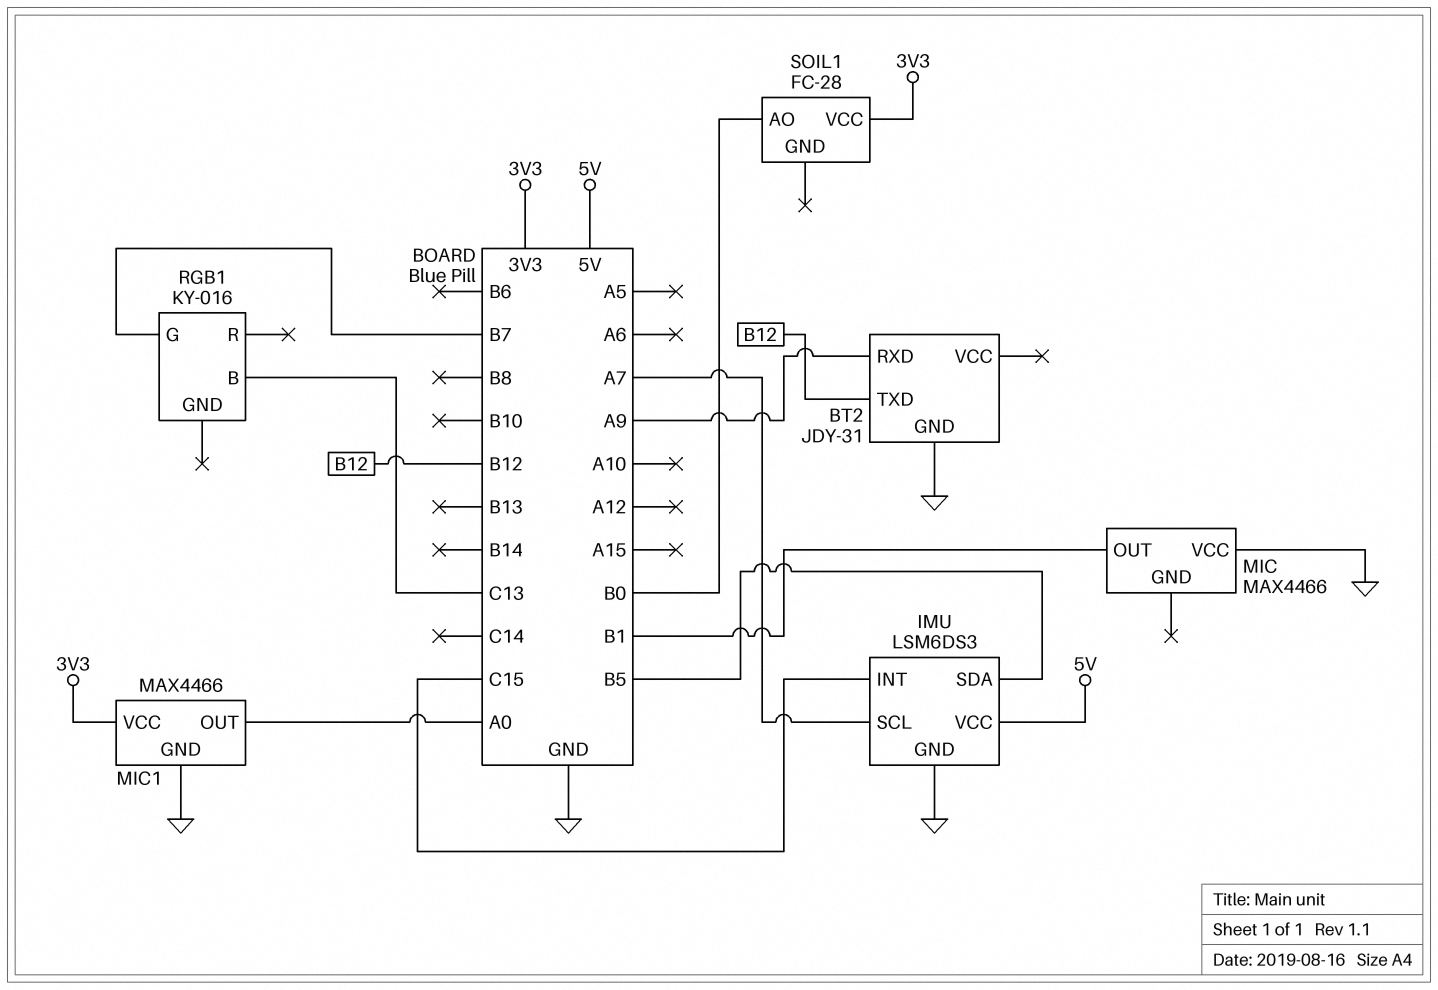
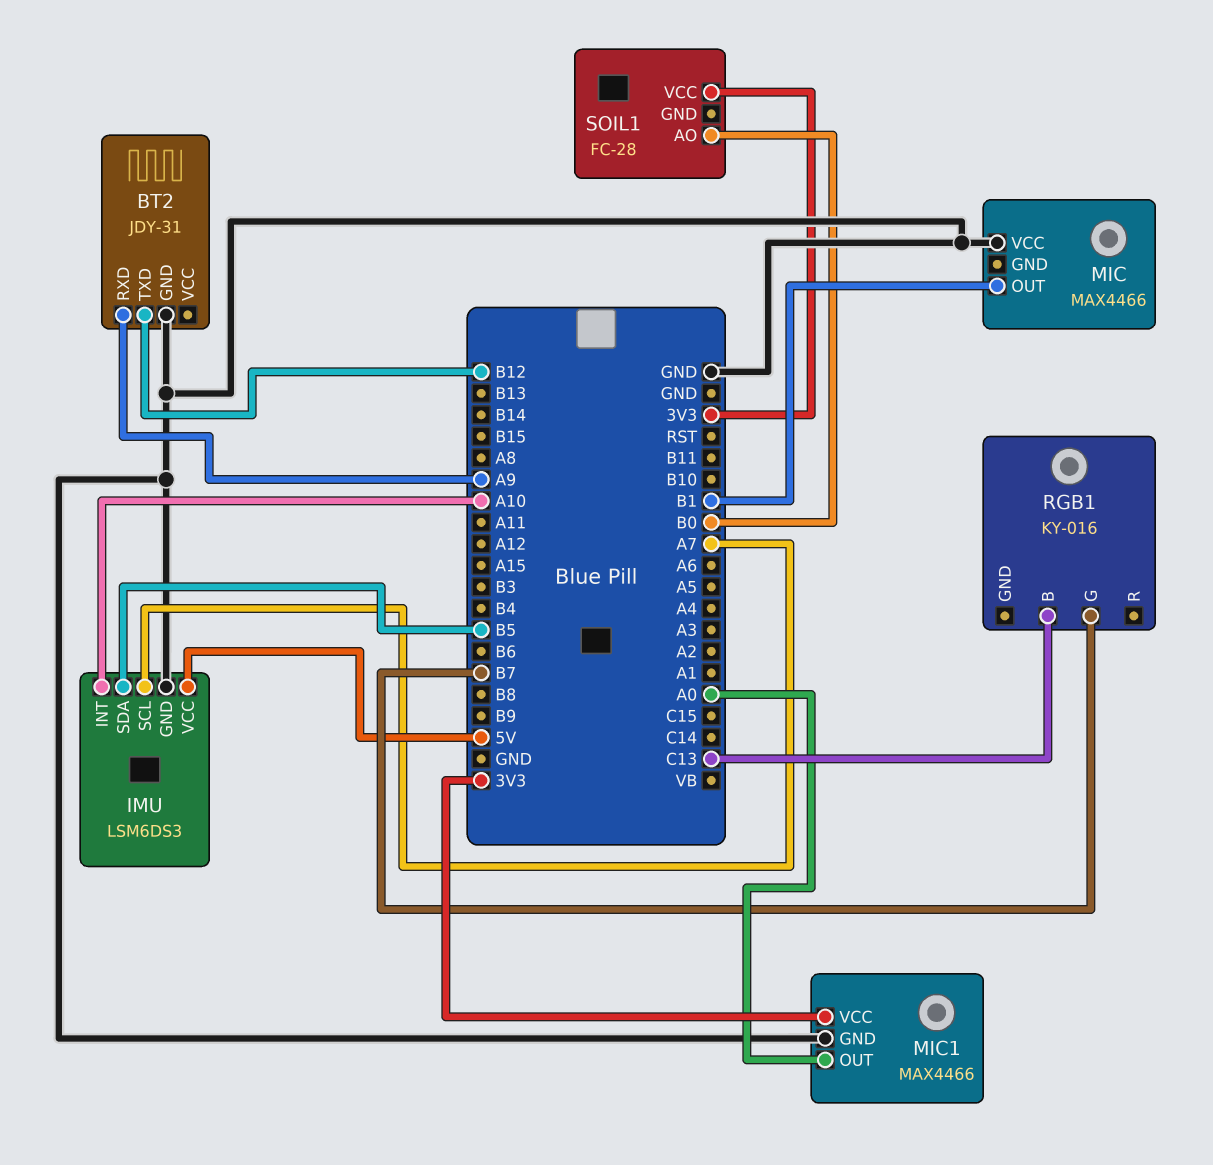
IMU pin INT: C15 -> A10

